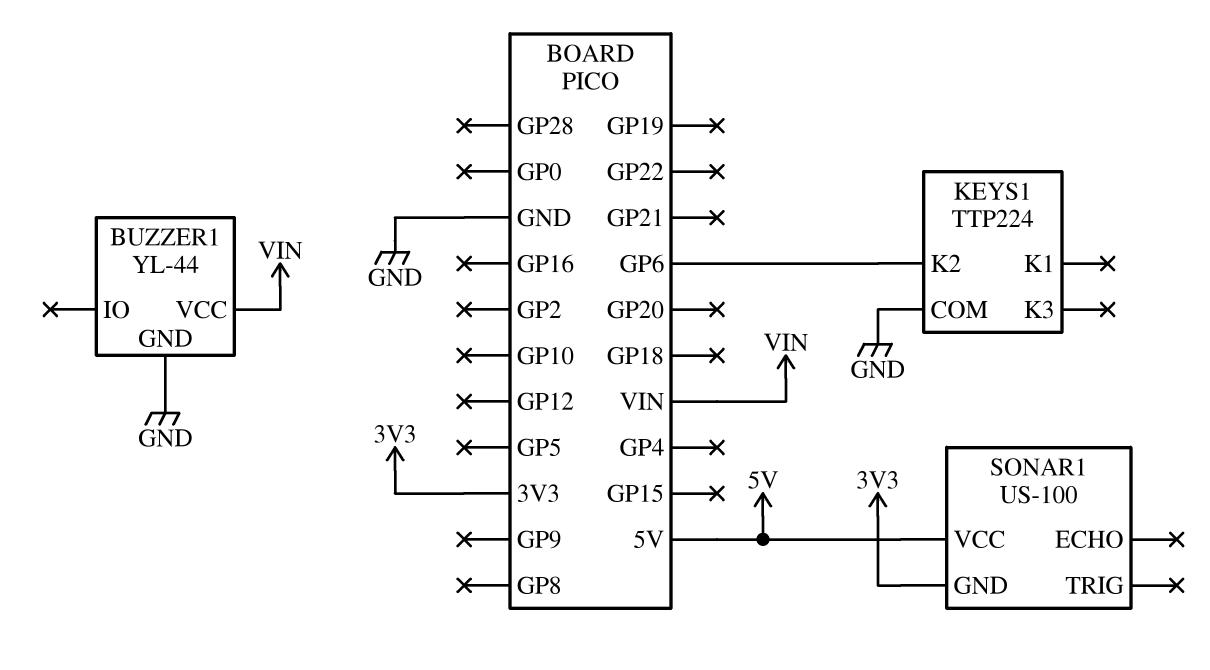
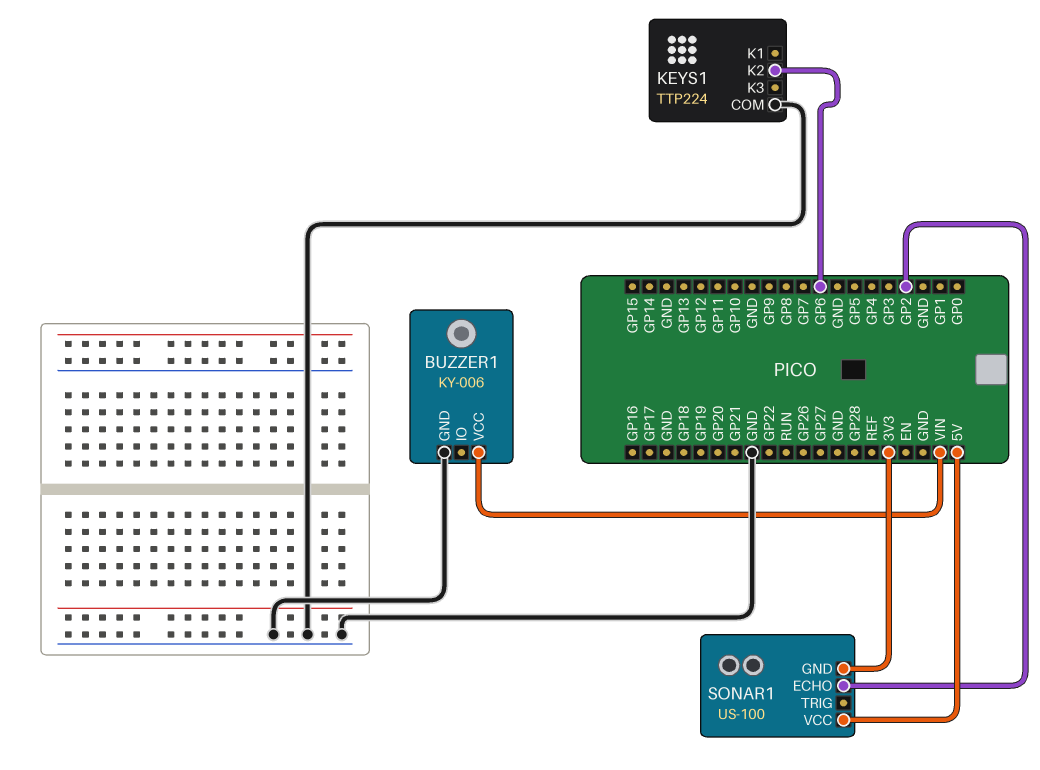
BUZZER1: YL-44 -> KY-006
SONAR1 pin ECHO: none -> GP2

